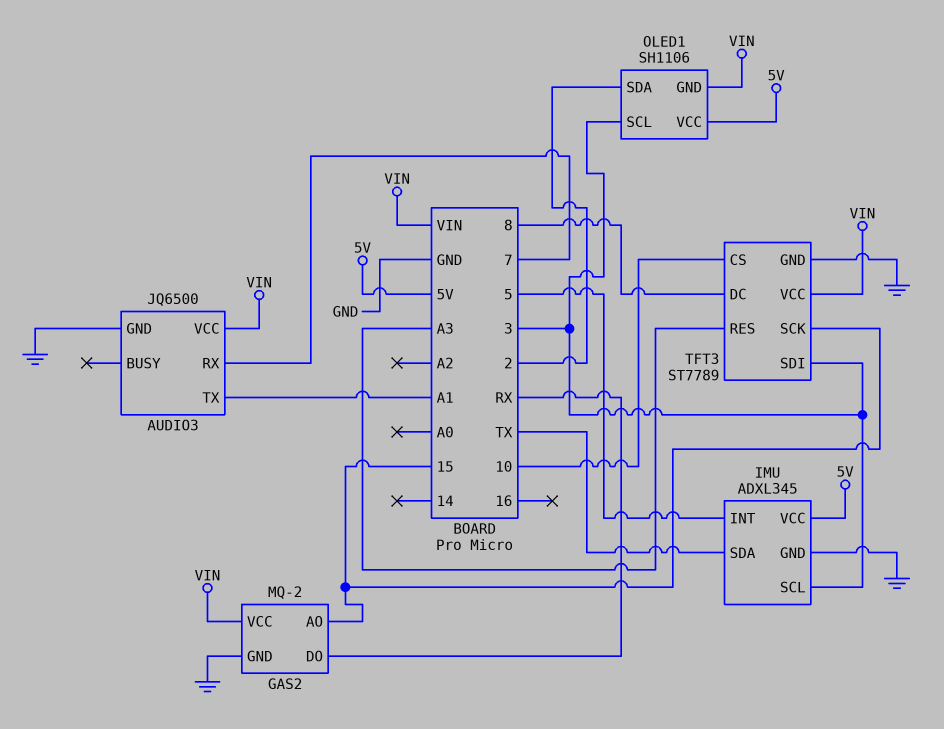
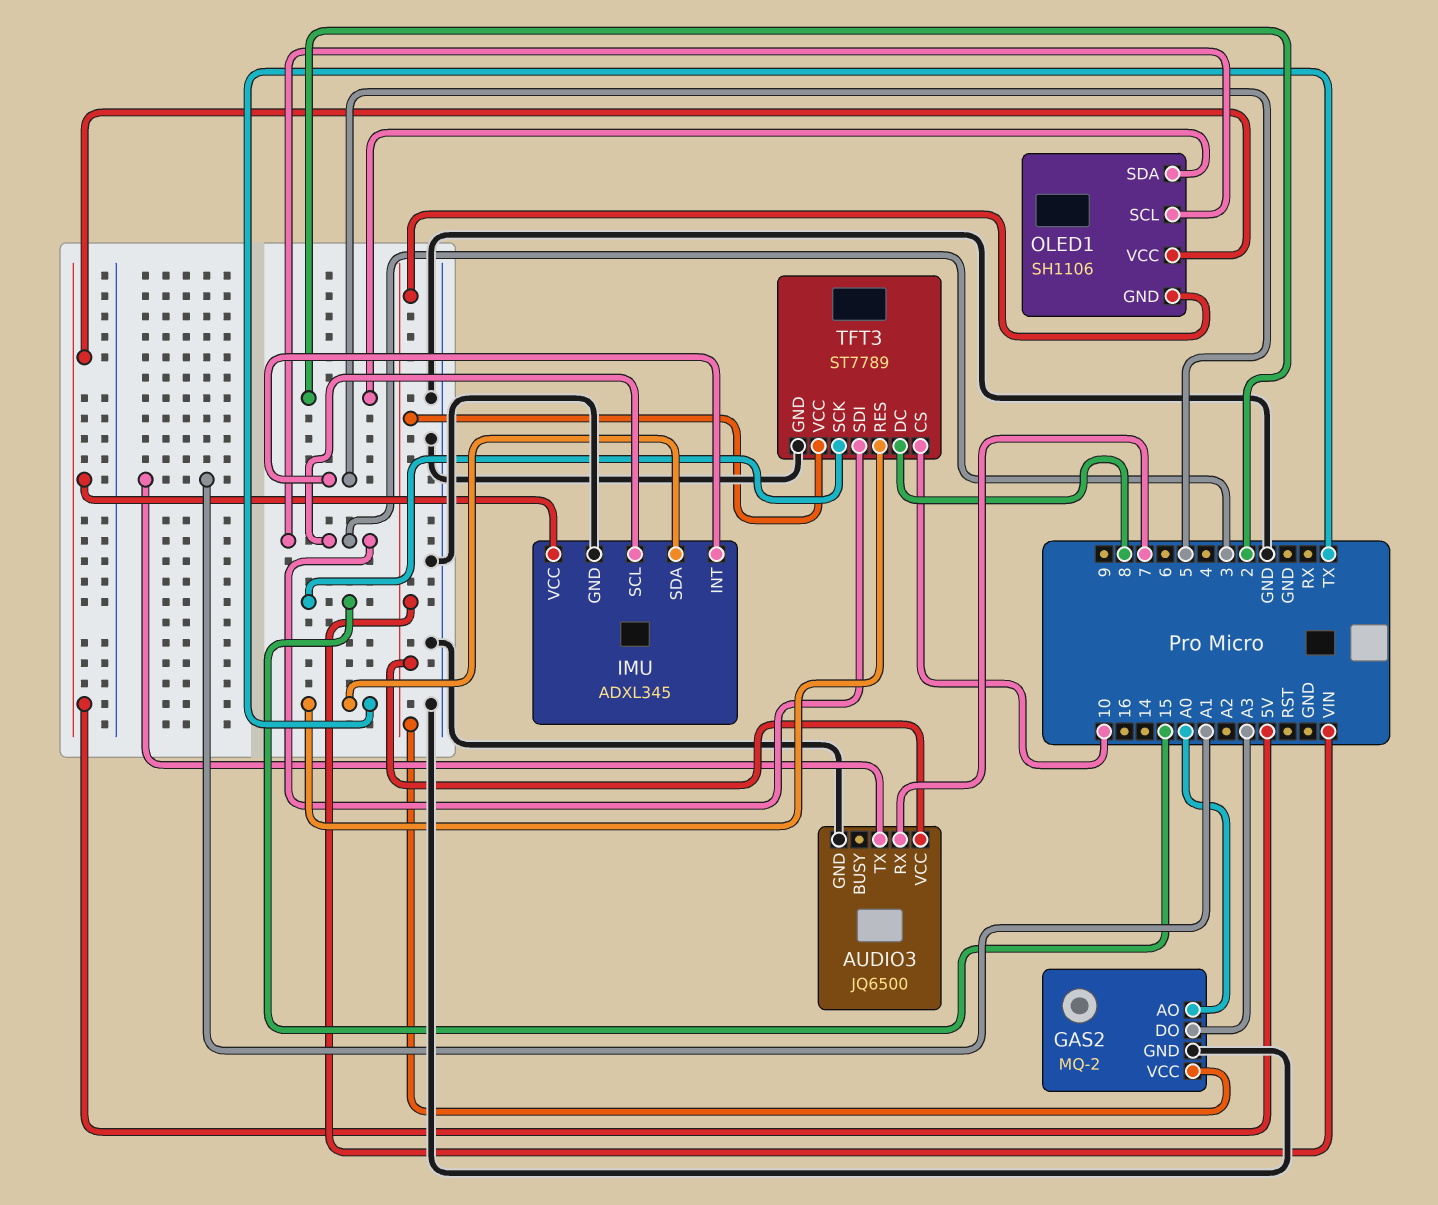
GAS2 pin AO: 15 -> A0
GAS2 pin DO: RX -> A3
TFT3 pin RES: A3 -> TX

